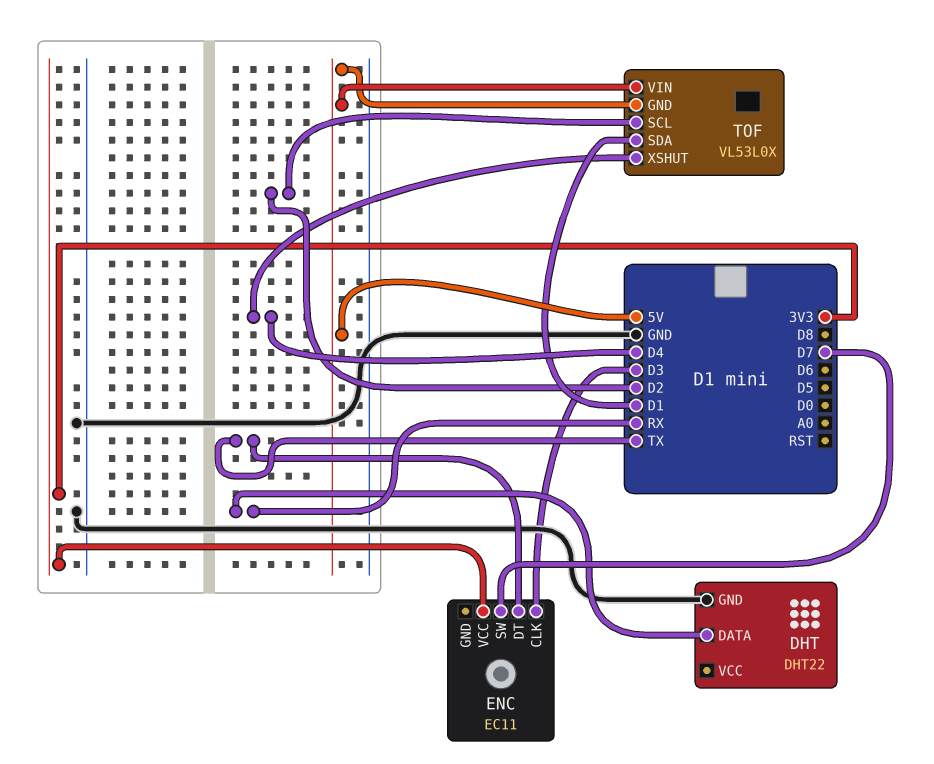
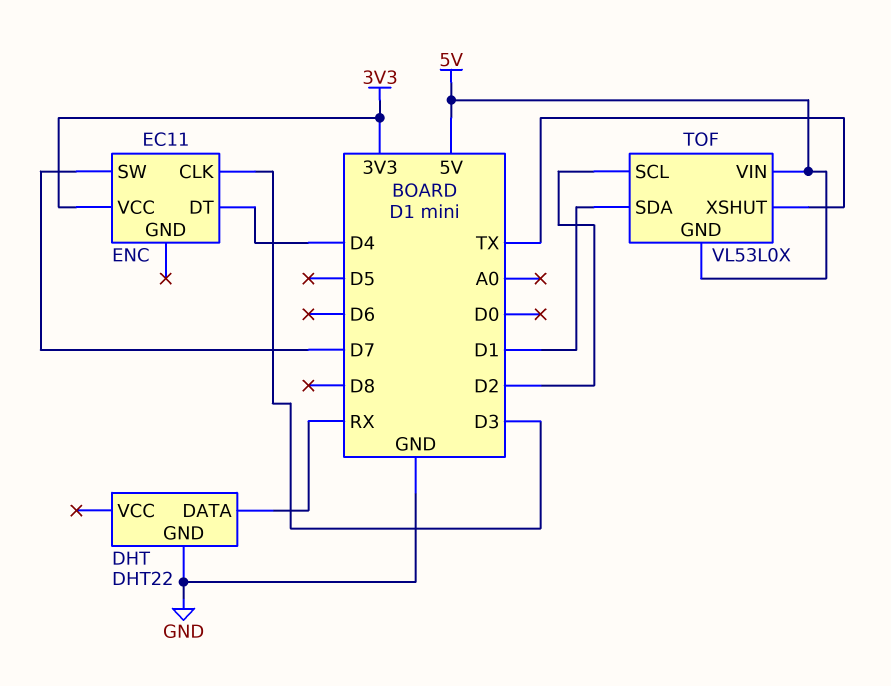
ENC pin DT: TX -> D4
TOF pin XSHUT: D4 -> TX

